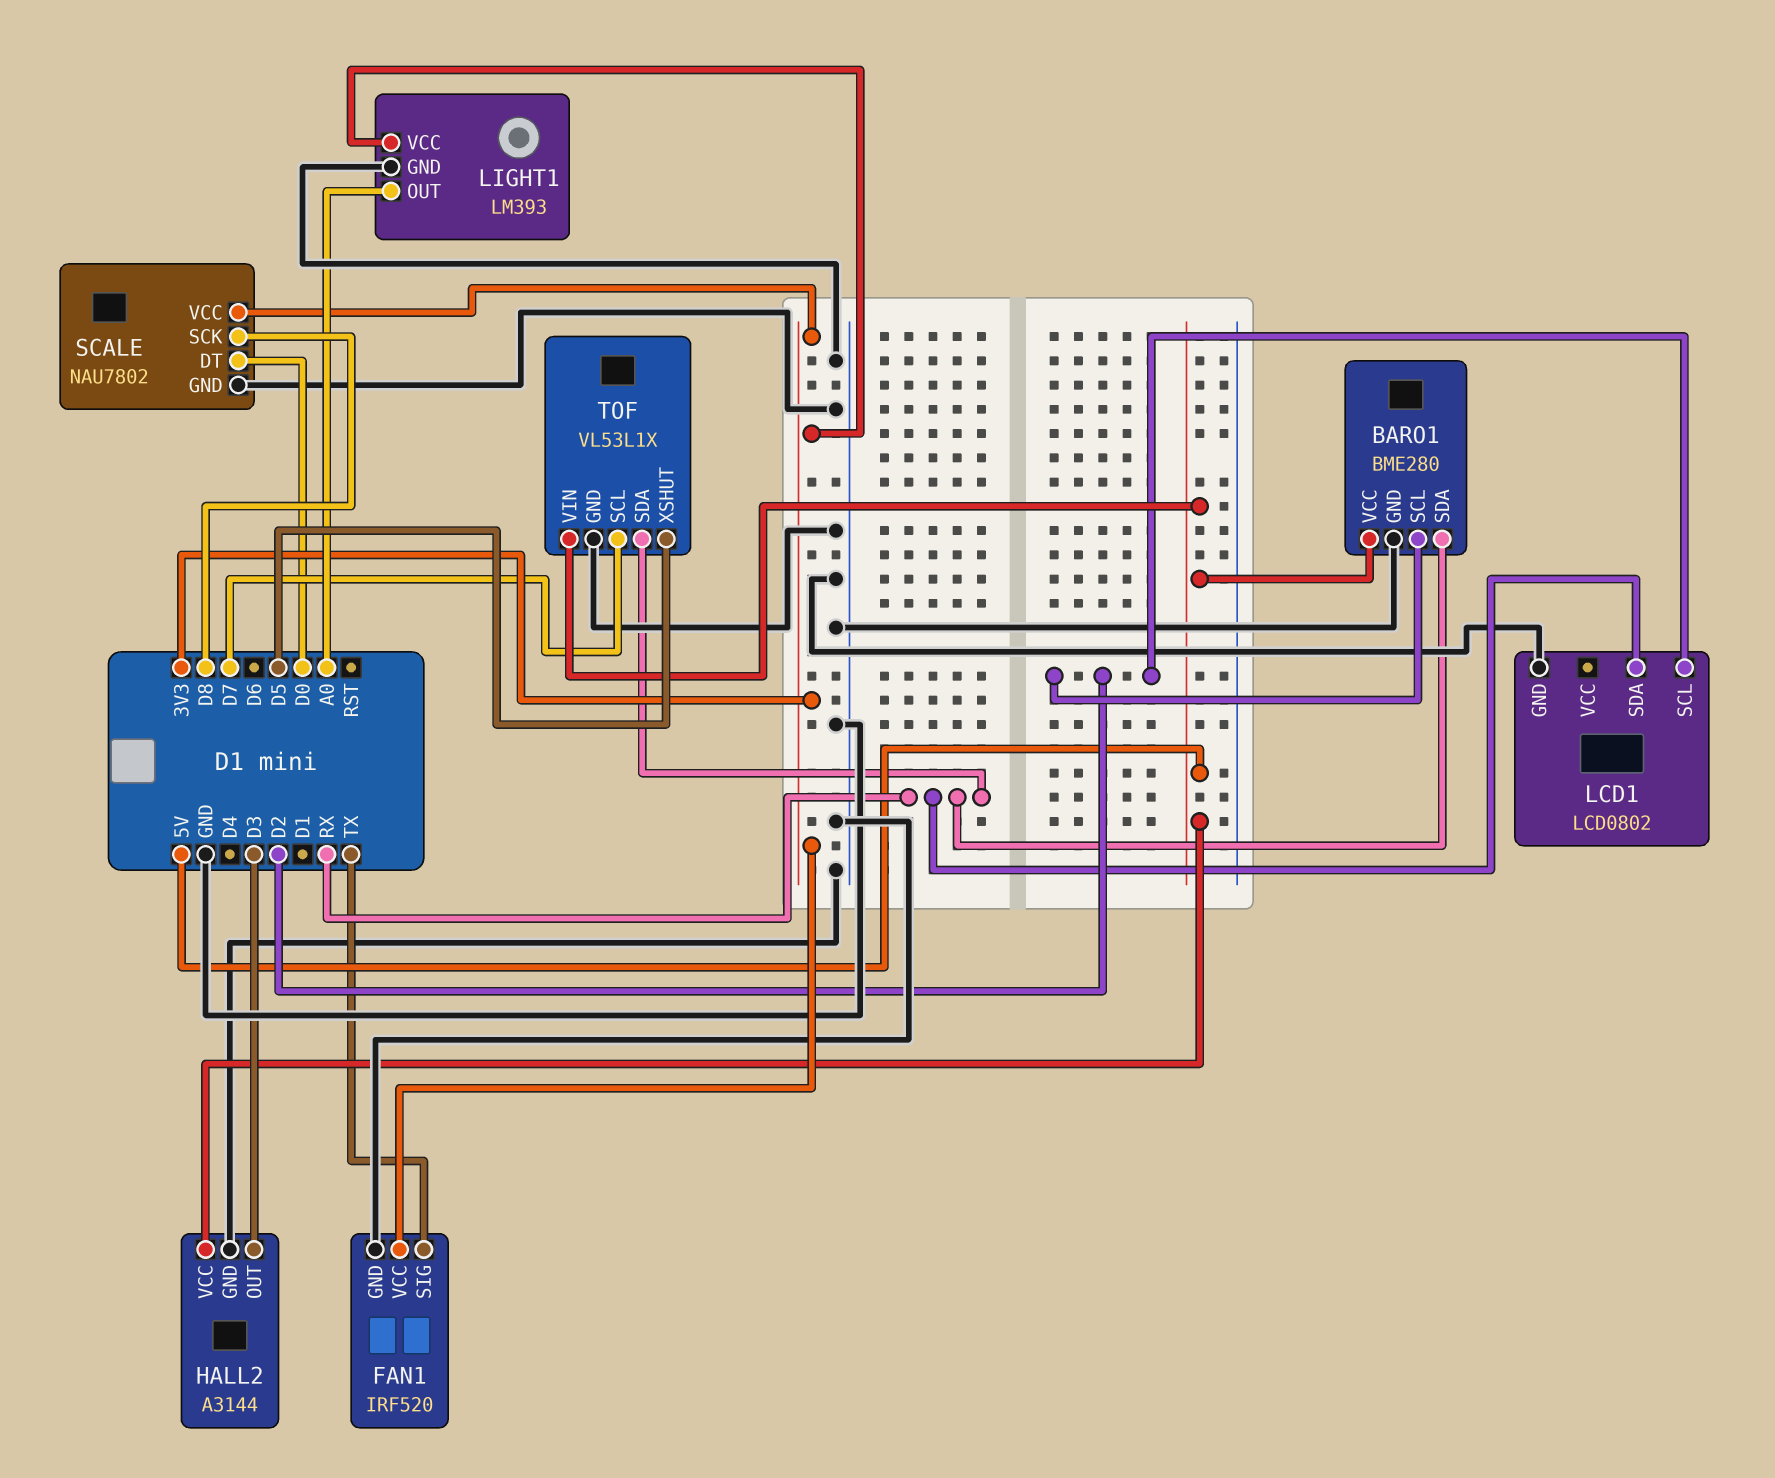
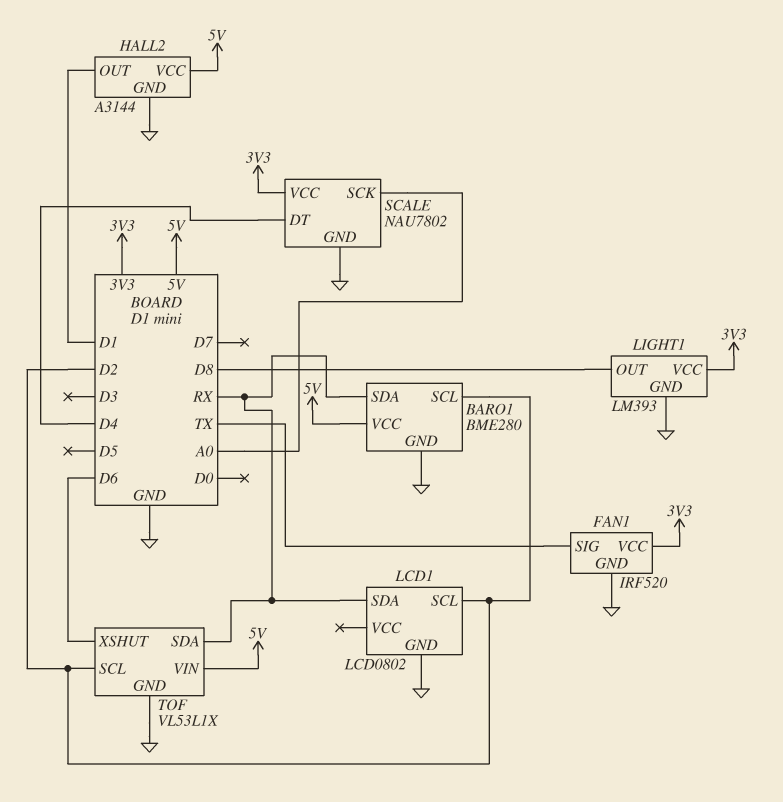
HALL2 pin OUT: D3 -> D1
LIGHT1 pin OUT: A0 -> D8
SCALE pin DT: D0 -> D4
SCALE pin SCK: D8 -> A0
TOF pin SCL: D7 -> D2
TOF pin XSHUT: D5 -> D6

